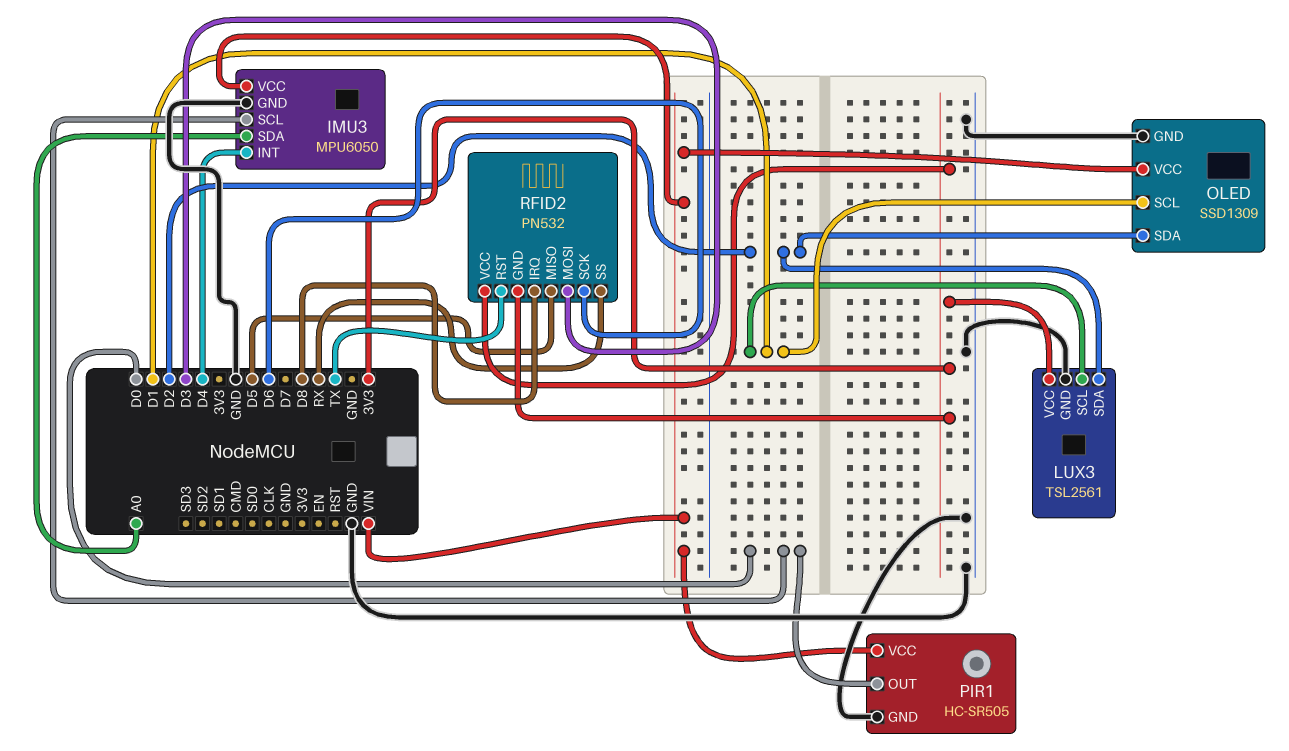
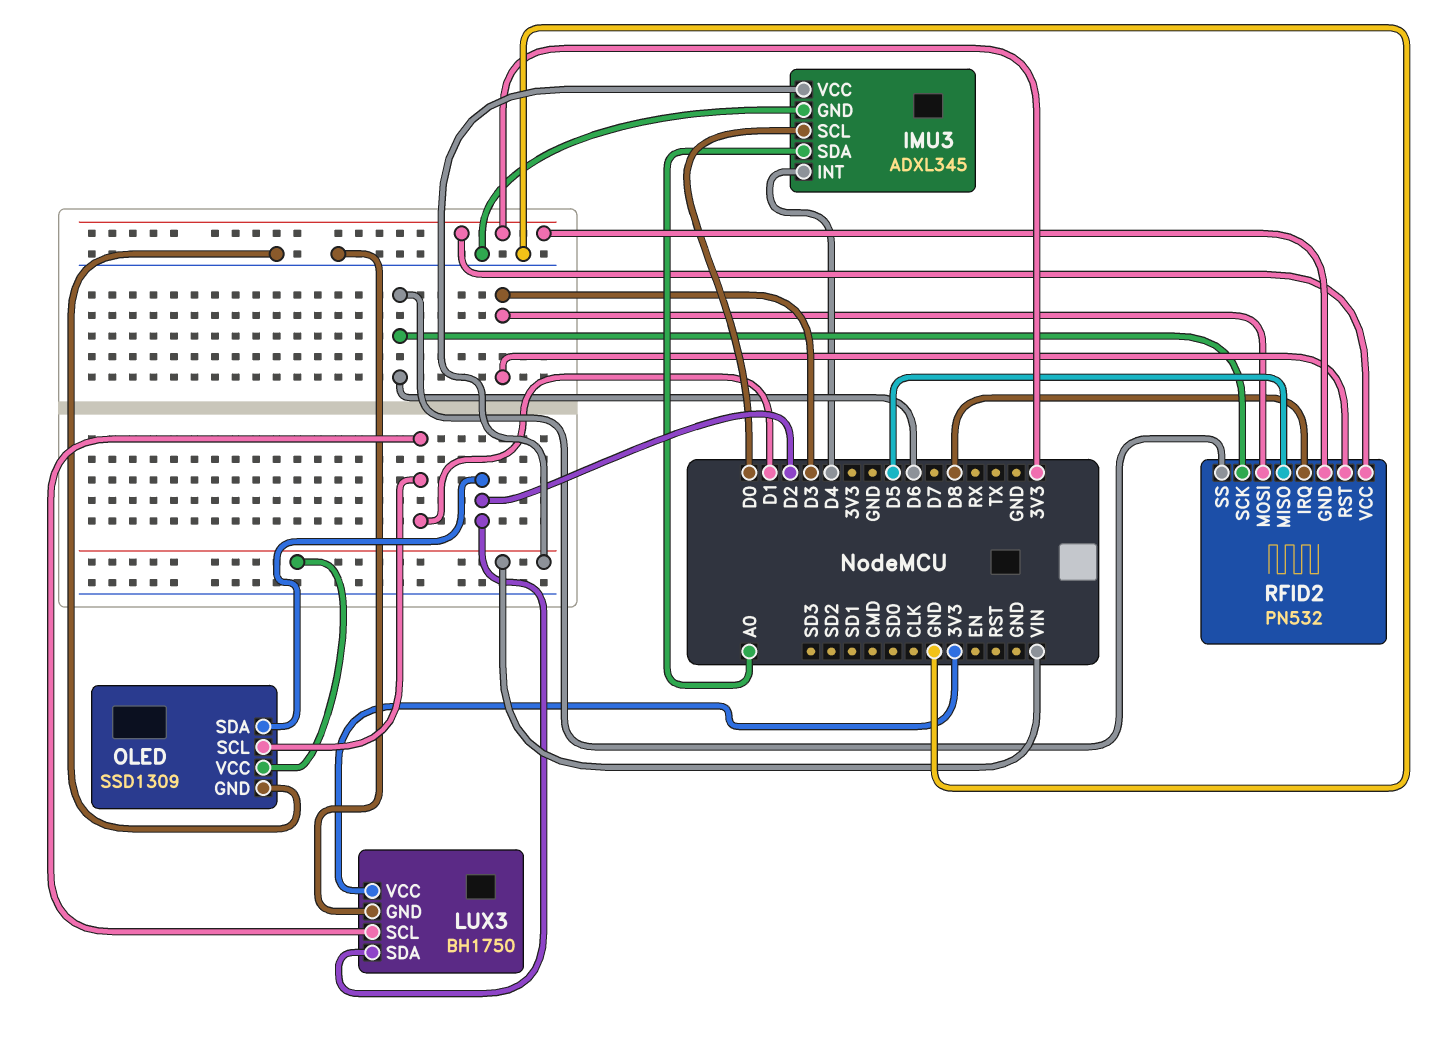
IMU3: MPU6050 -> ADXL345
LUX3: TSL2561 -> BH1750
PIR1: HC-SR505 -> none
PIR1 pin GND: GND -> none
PIR1 pin OUT: D0 -> none
PIR1 pin VCC: VIN -> none
RFID2 pin RST: TX -> D3
RFID2 pin SS: RX -> D6

